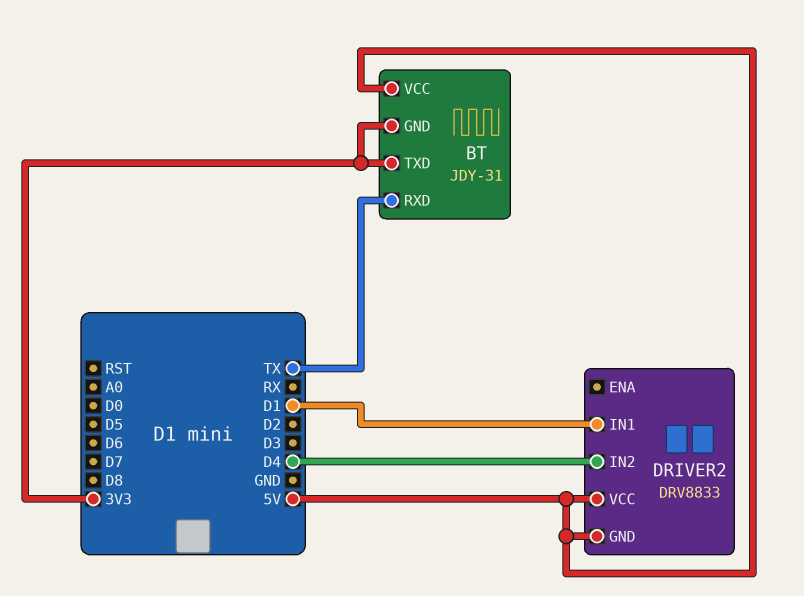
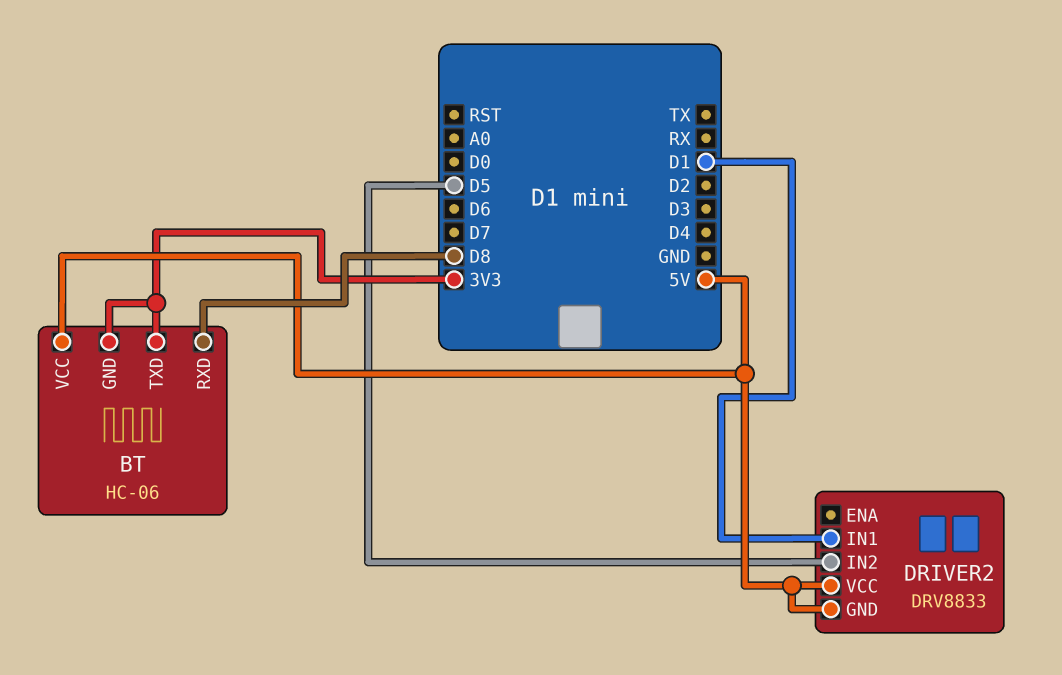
BT: JDY-31 -> HC-06
BT pin RXD: TX -> D8
DRIVER2 pin IN2: D4 -> D5

